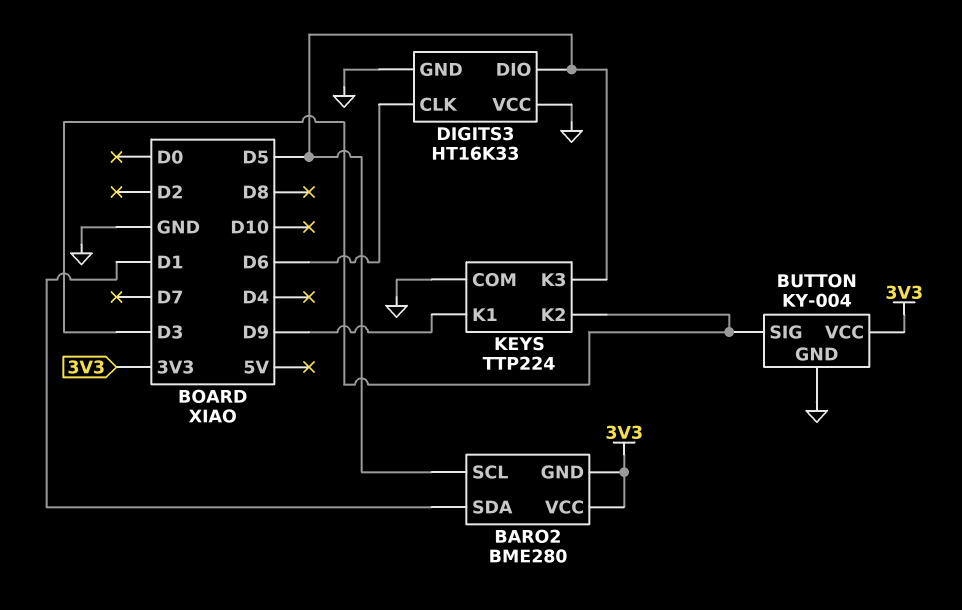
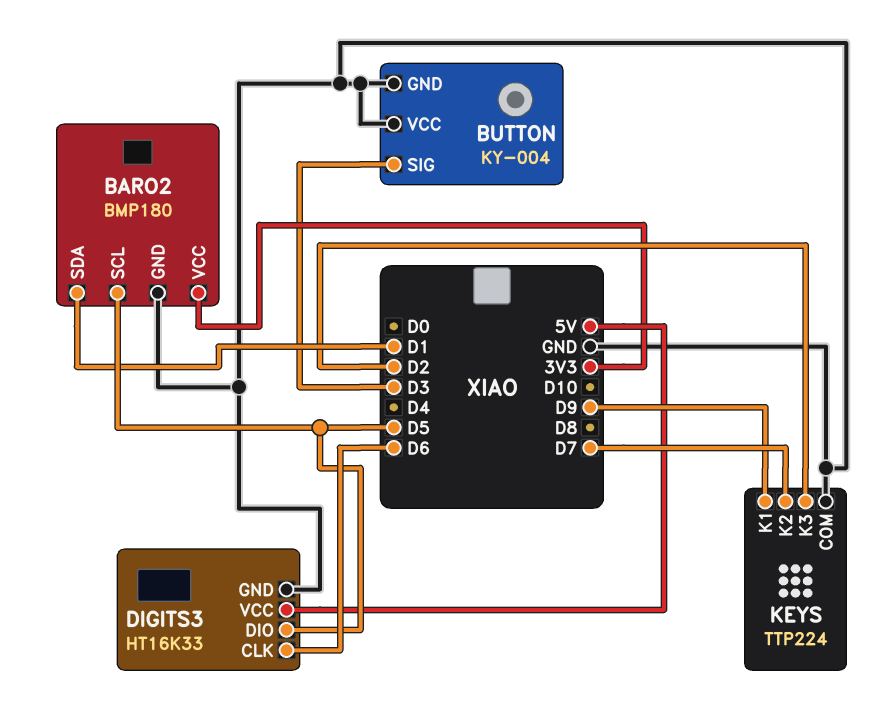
BARO2: BME280 -> BMP180
BARO2 pin GND: 3V3 -> GND
BUTTON pin VCC: 3V3 -> GND
DIGITS3 pin VCC: GND -> 5V
KEYS pin K2: D3 -> D7
KEYS pin K3: D5 -> D2

